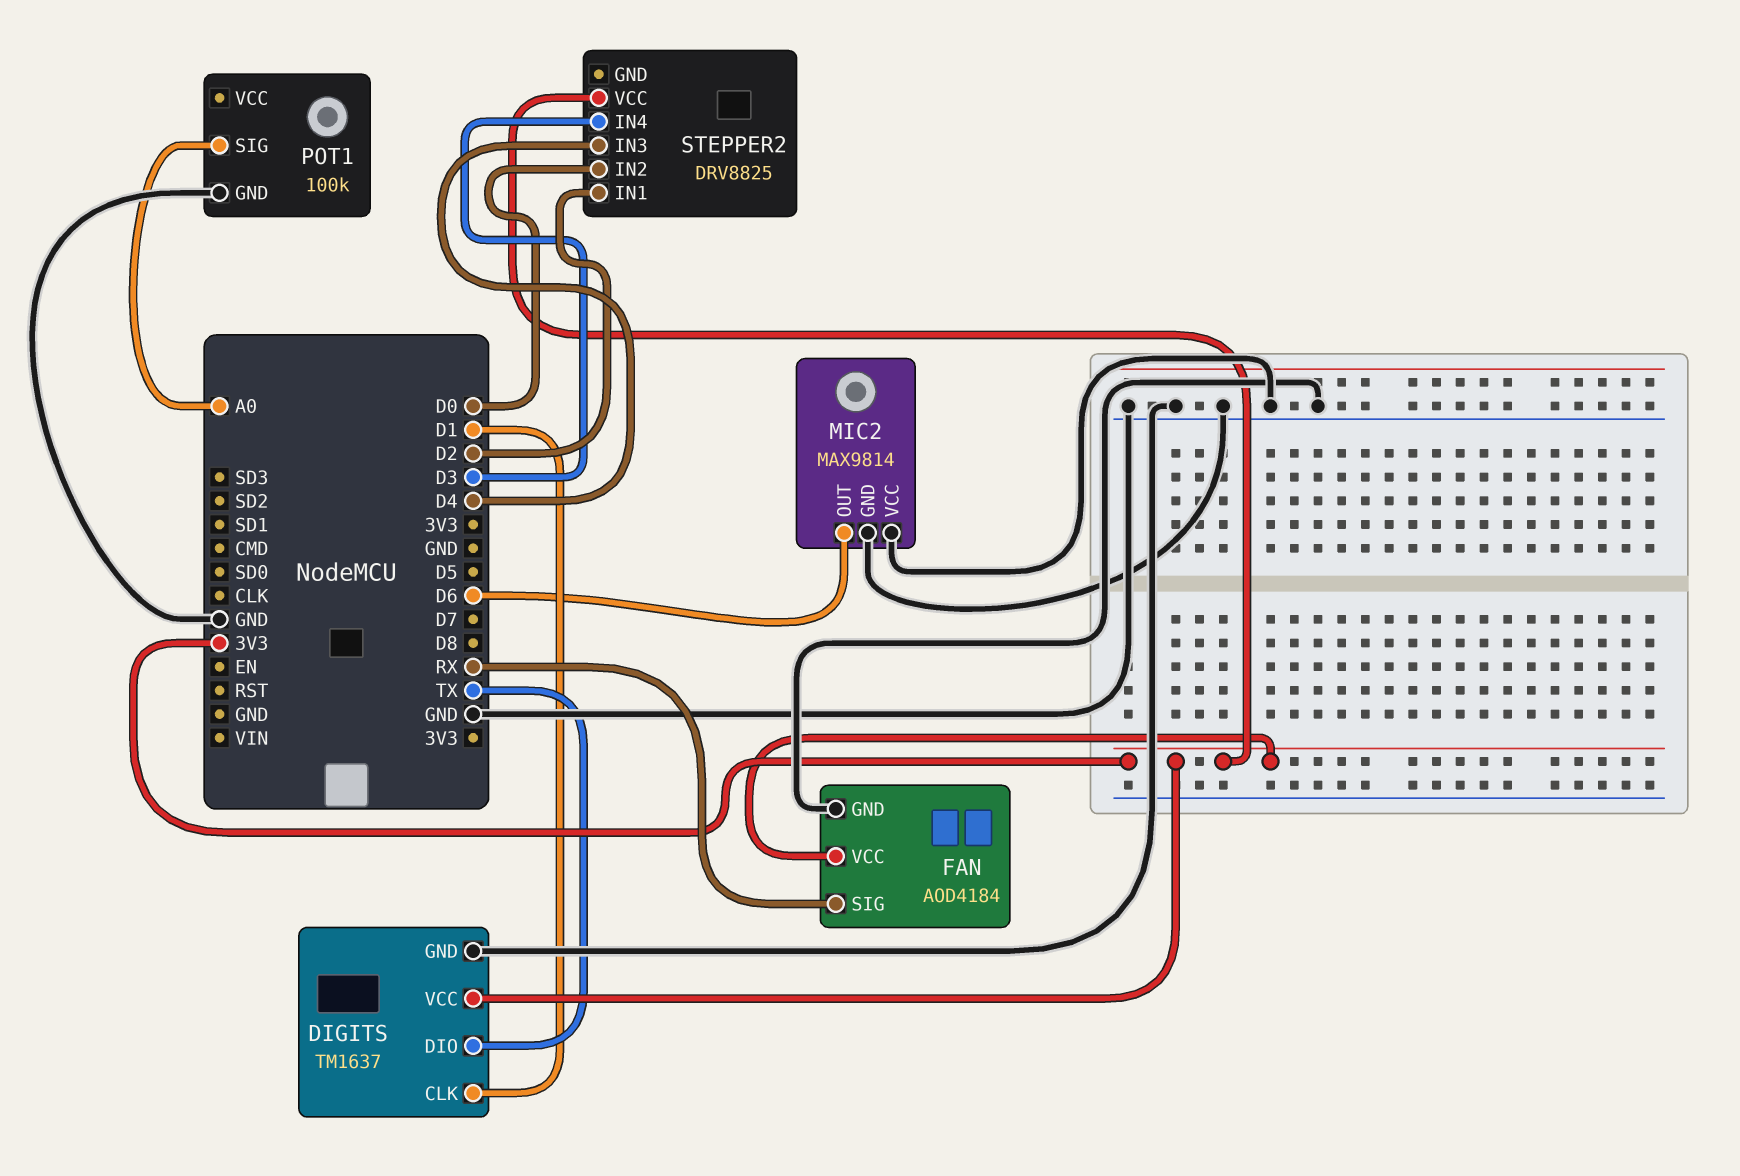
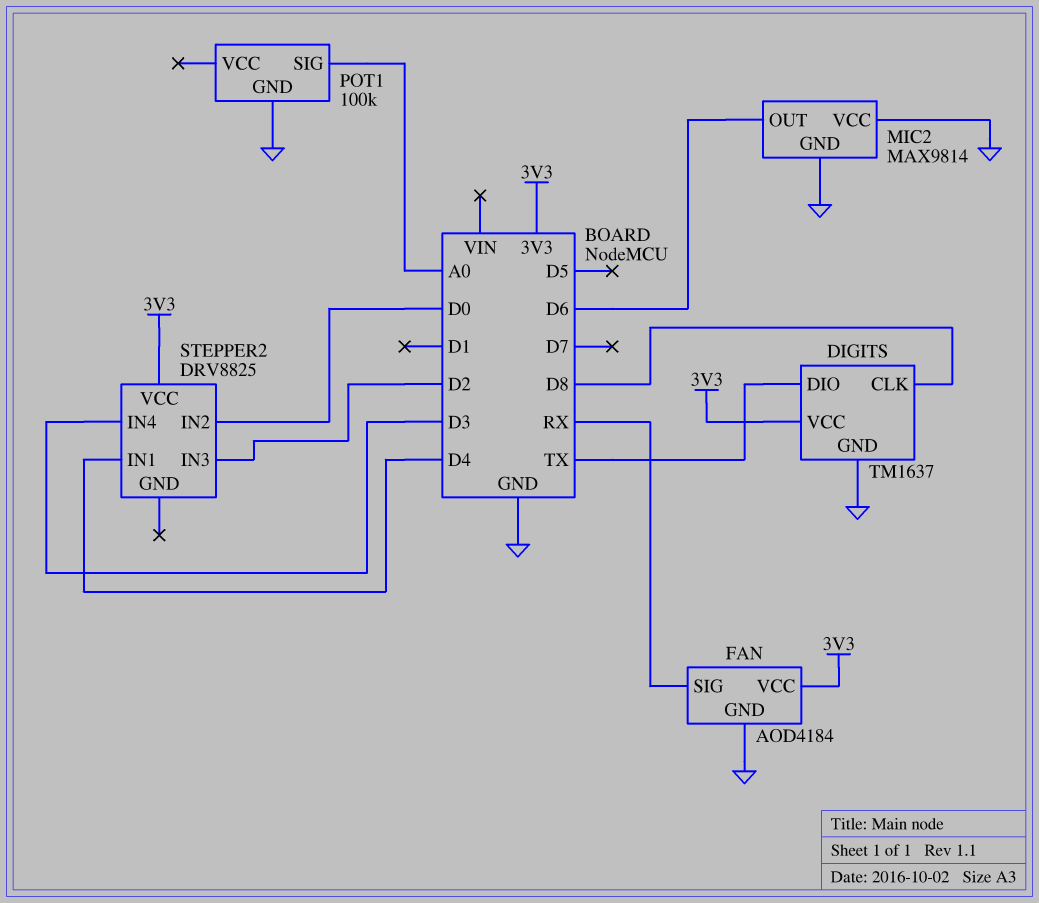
DIGITS pin CLK: D1 -> D8
STEPPER2 pin IN1: D2 -> D4
STEPPER2 pin IN3: D4 -> D2

